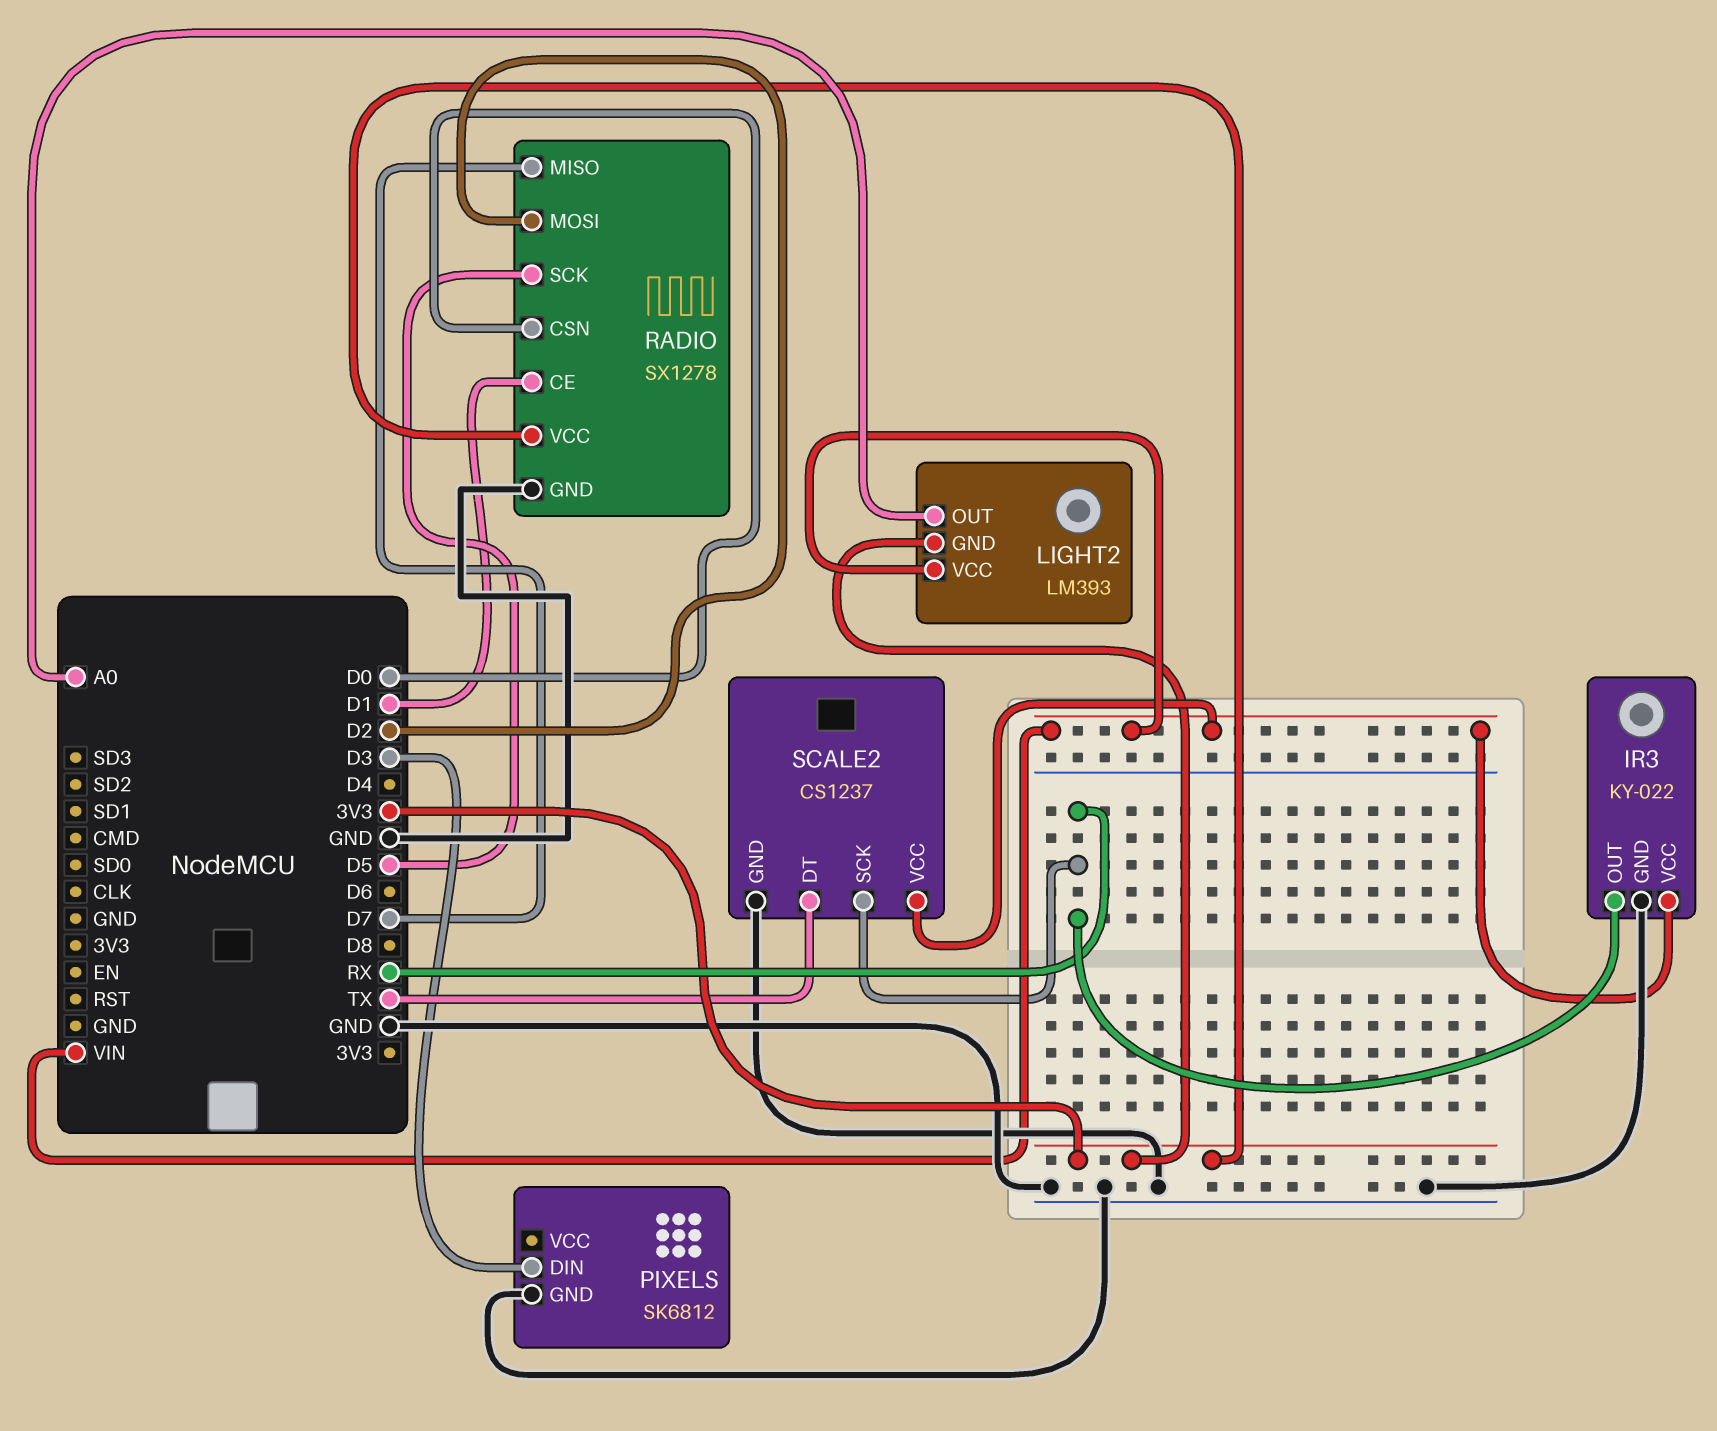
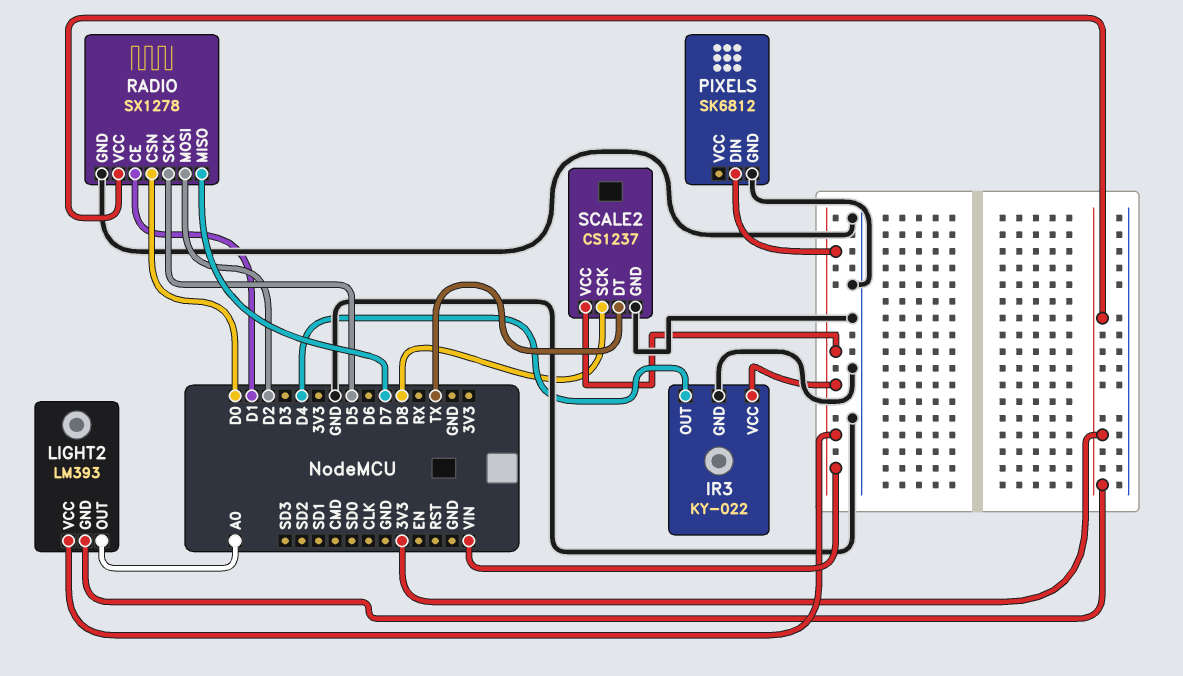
IR3 pin OUT: RX -> D4
PIXELS pin DIN: D3 -> VIN
SCALE2 pin SCK: RX -> D8

